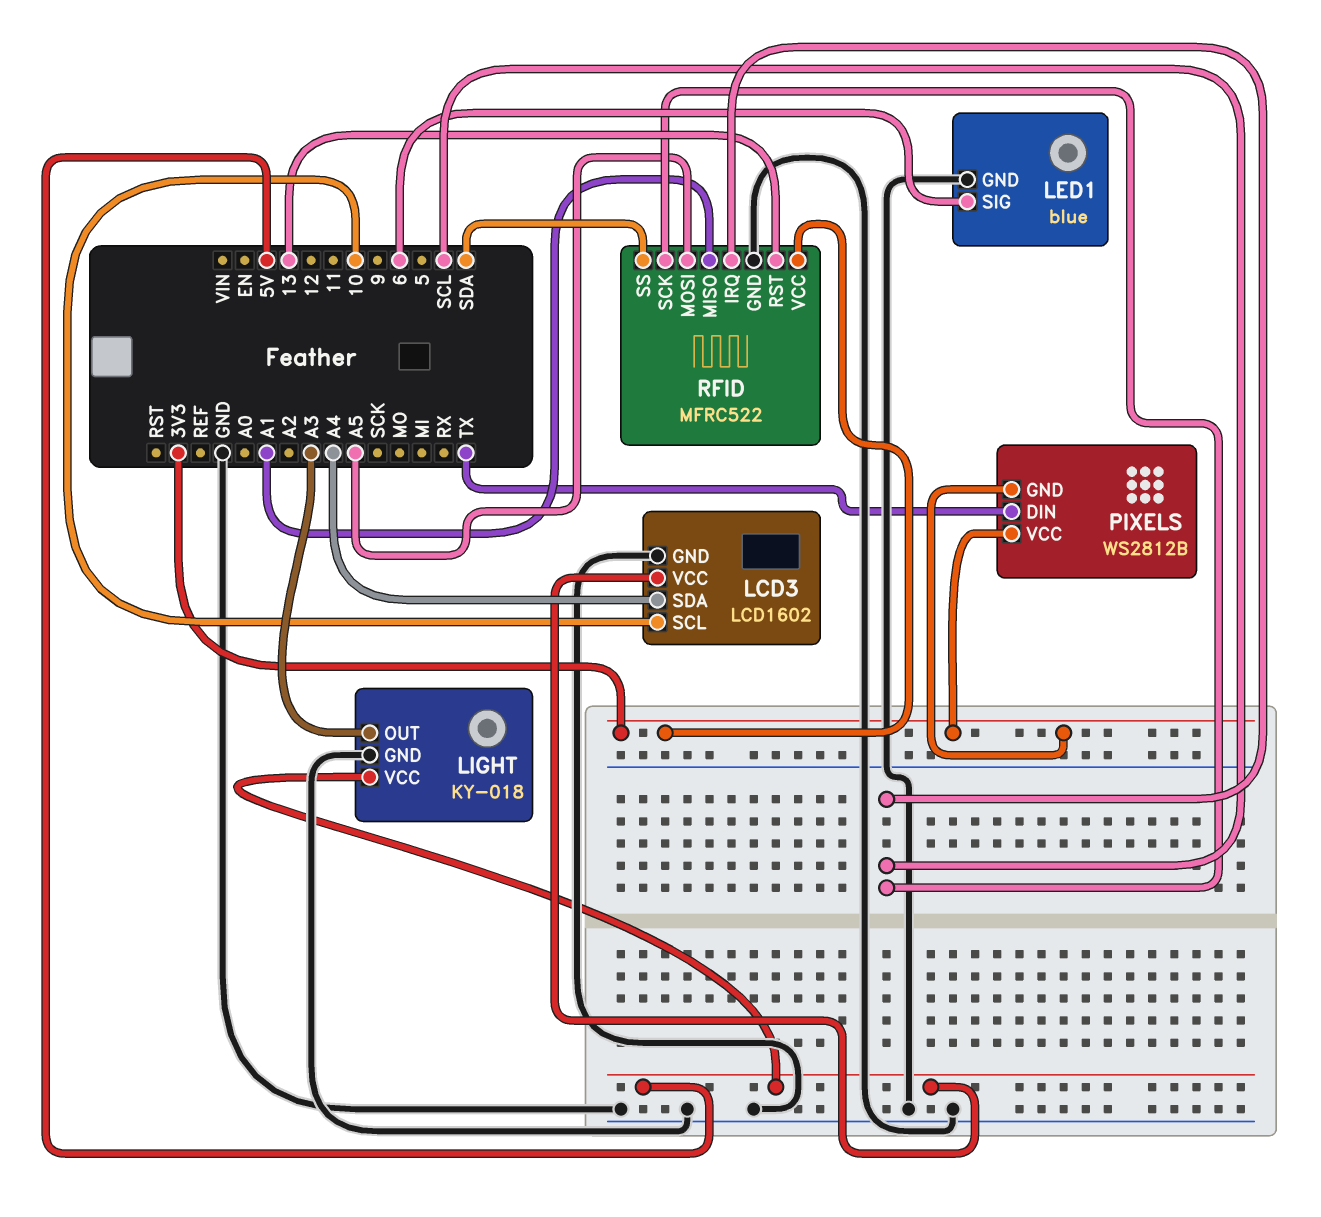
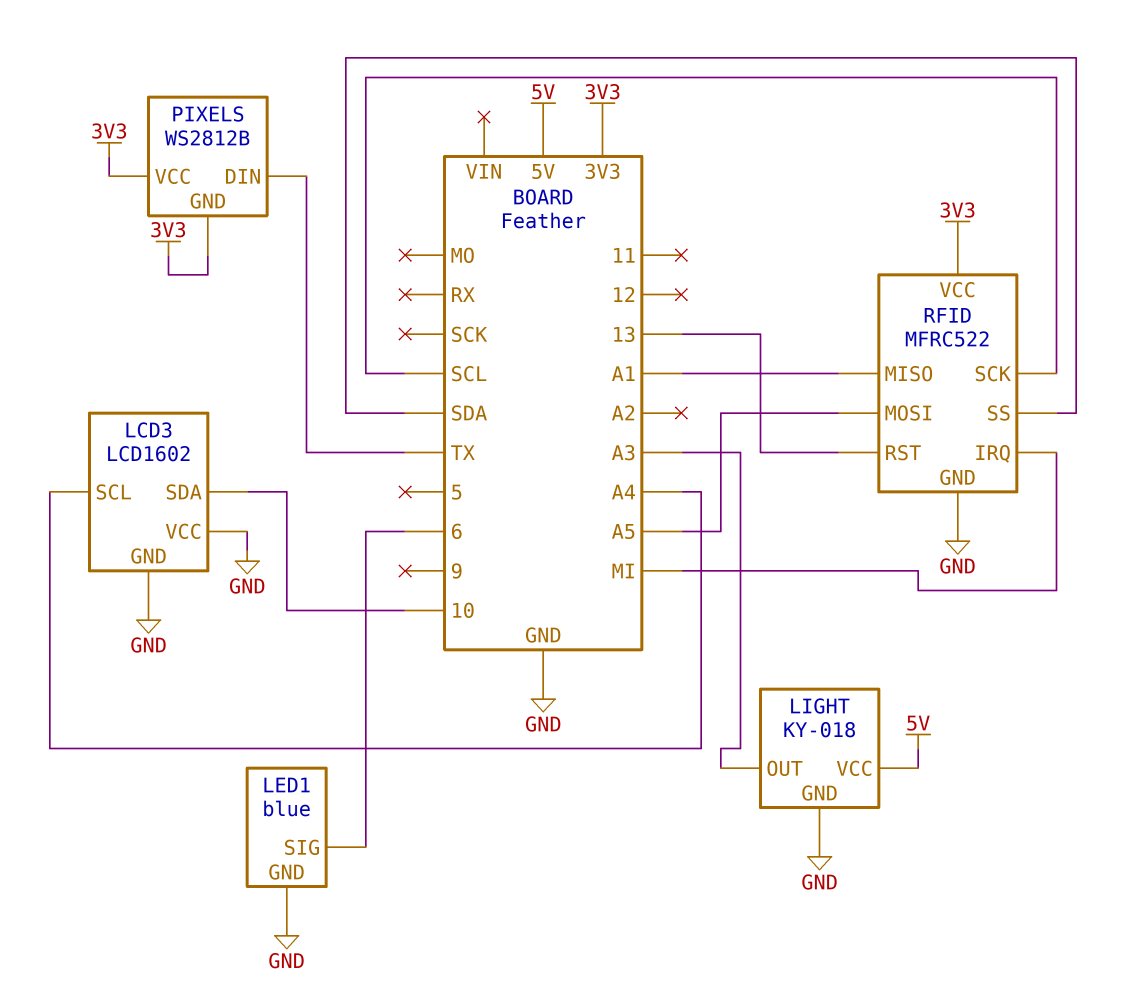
LCD3 pin SCL: 10 -> A4
LCD3 pin SDA: A4 -> 10
LCD3 pin VCC: 5V -> GND
RFID pin IRQ: SCL -> MI

